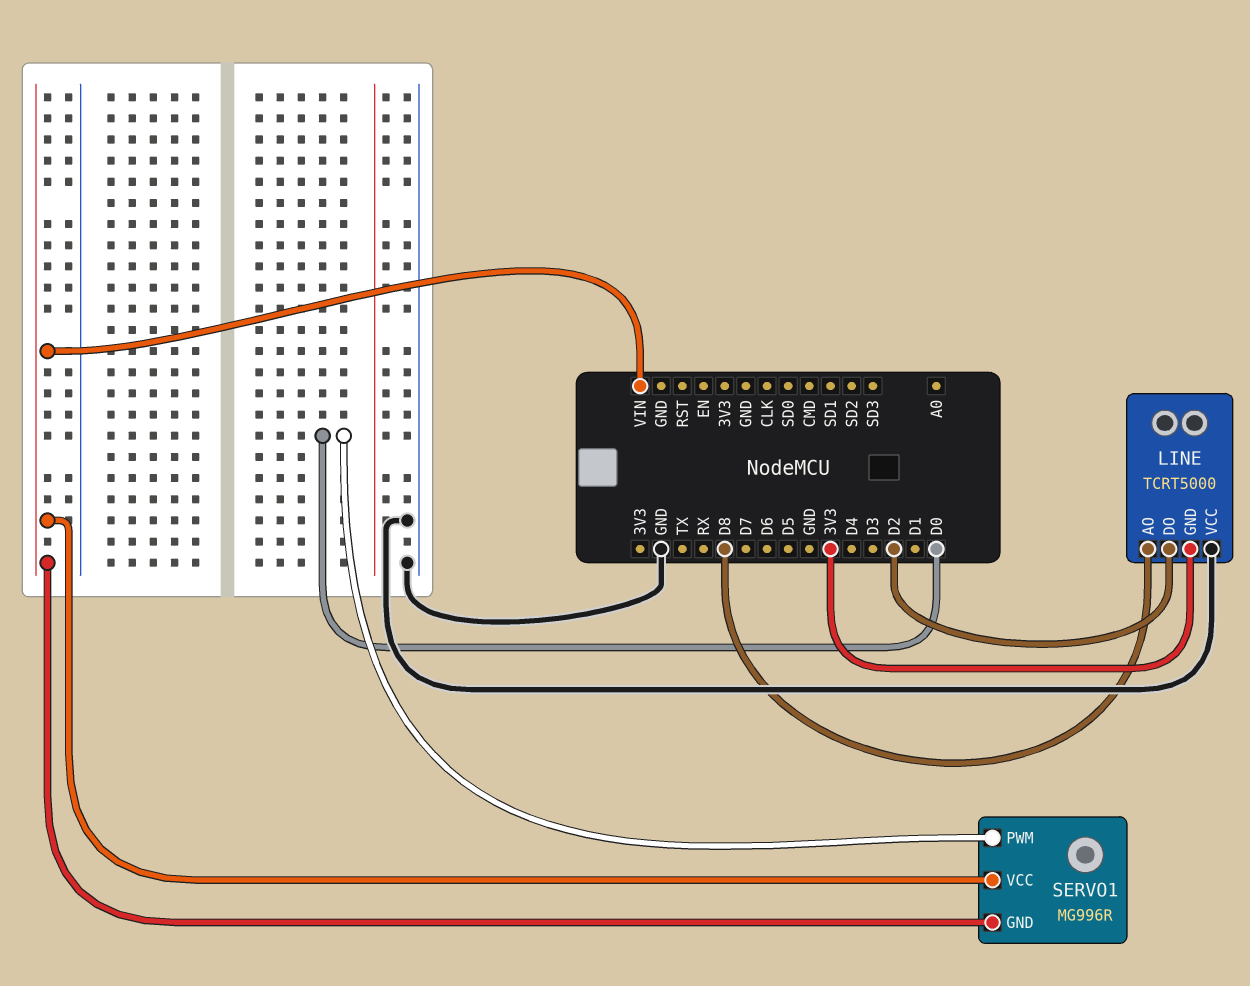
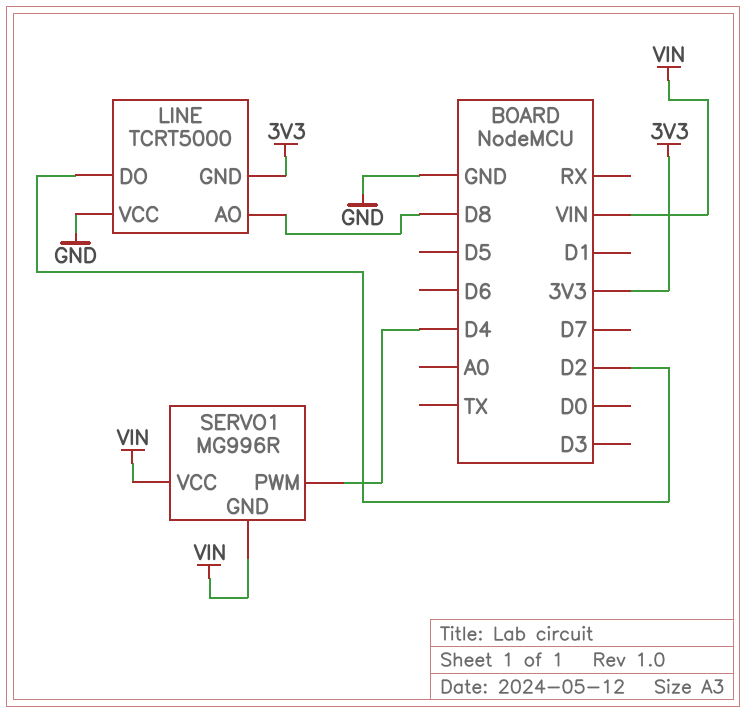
SERVO1 pin PWM: D0 -> D4

